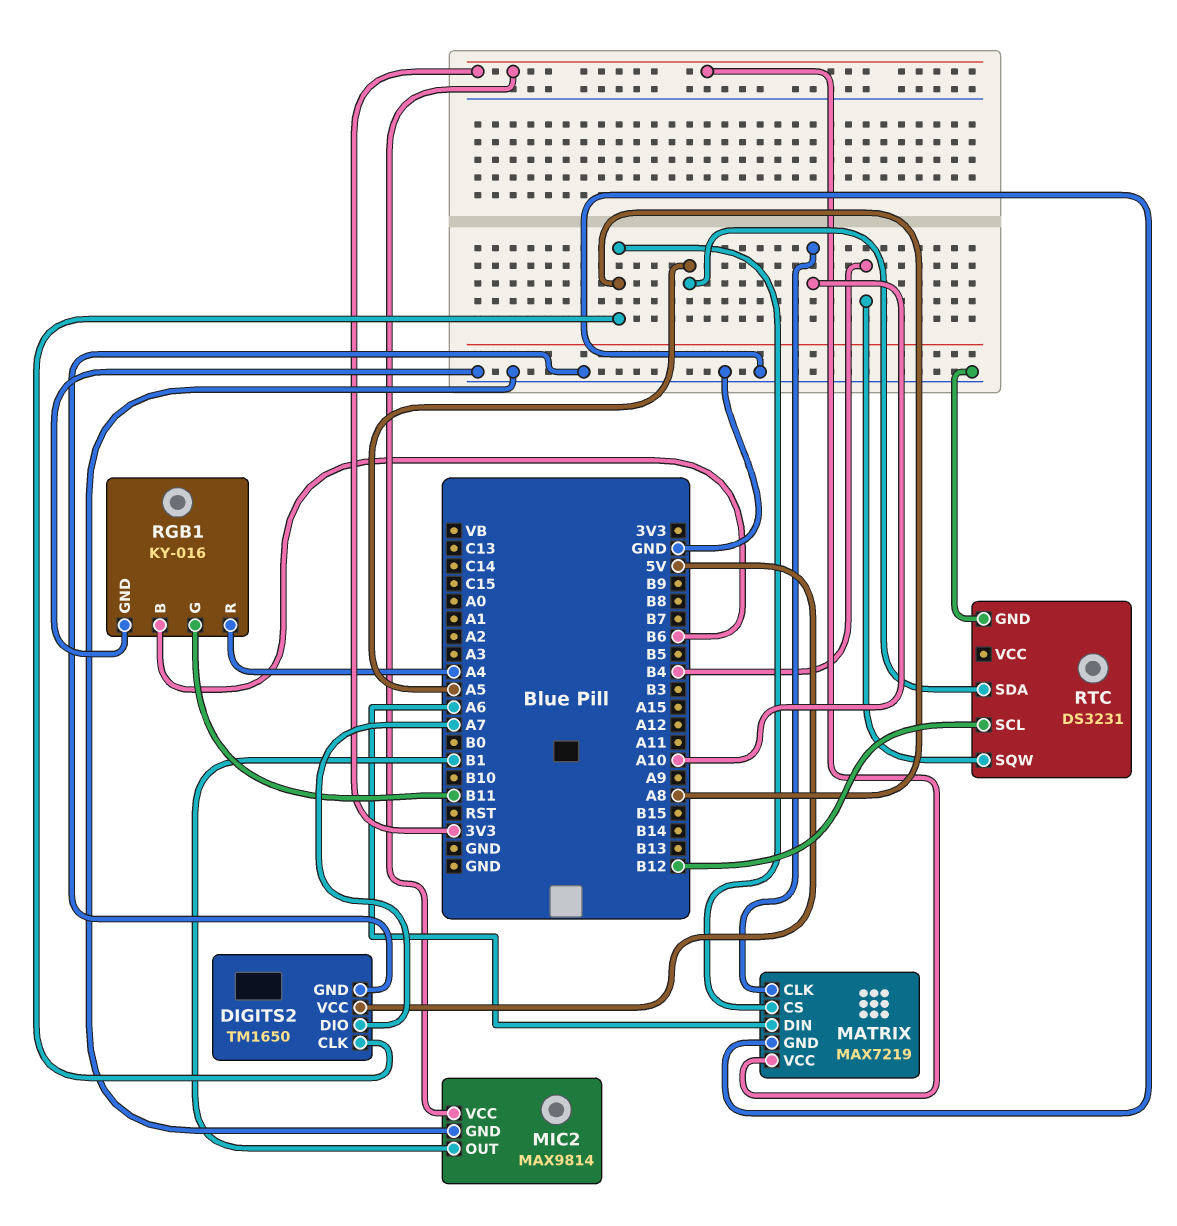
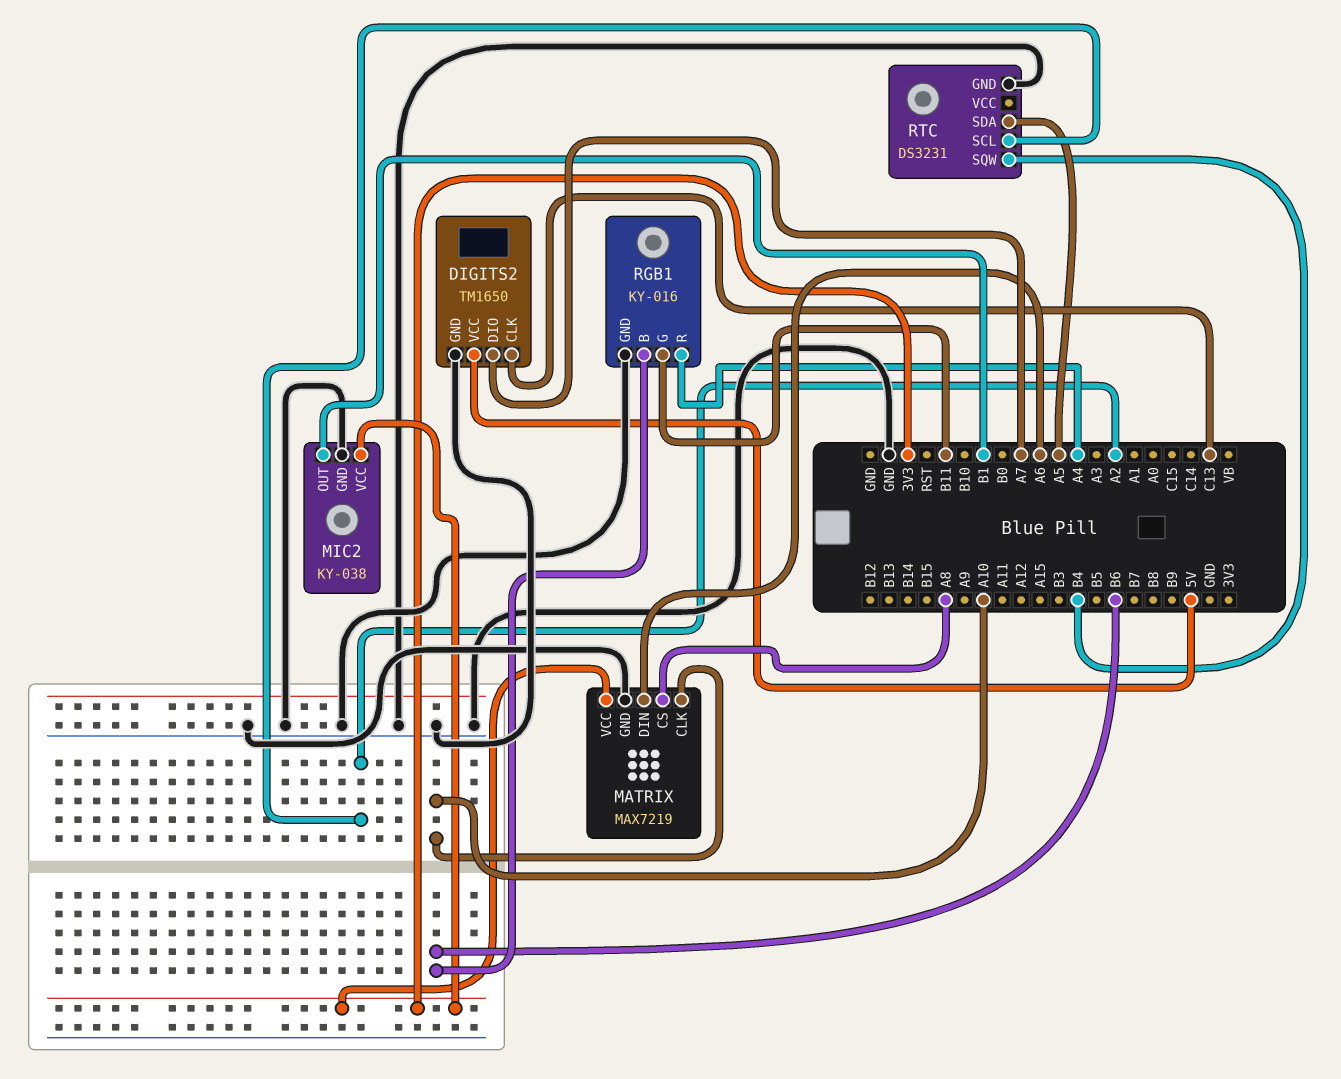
DIGITS2 pin CLK: A8 -> C13
MIC2: MAX9814 -> KY-038
RTC pin SCL: B12 -> A2

